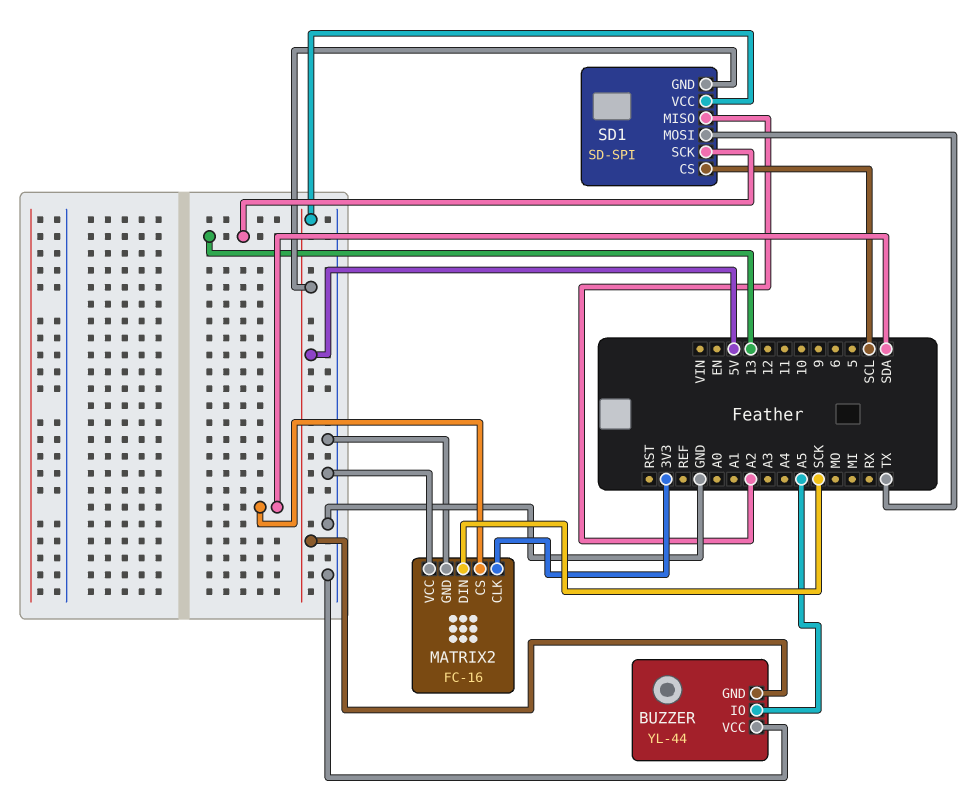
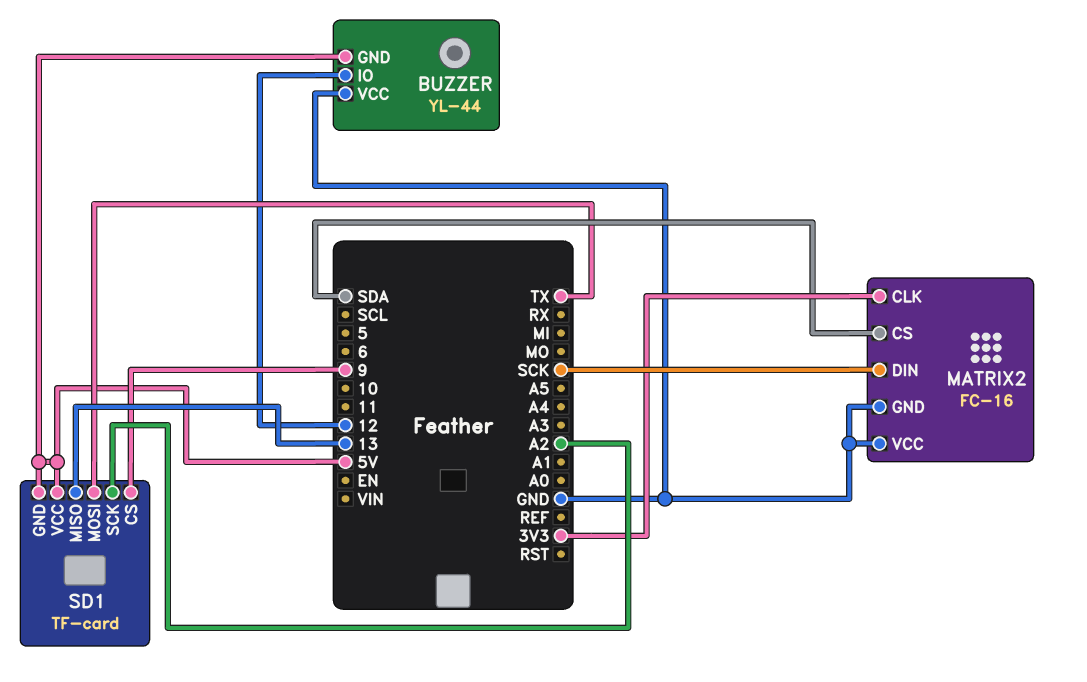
BUZZER pin IO: A5 -> 12
SD1: SD-SPI -> TF-card
SD1 pin CS: SCL -> 9
SD1 pin MISO: A2 -> 13
SD1 pin SCK: 13 -> A2

